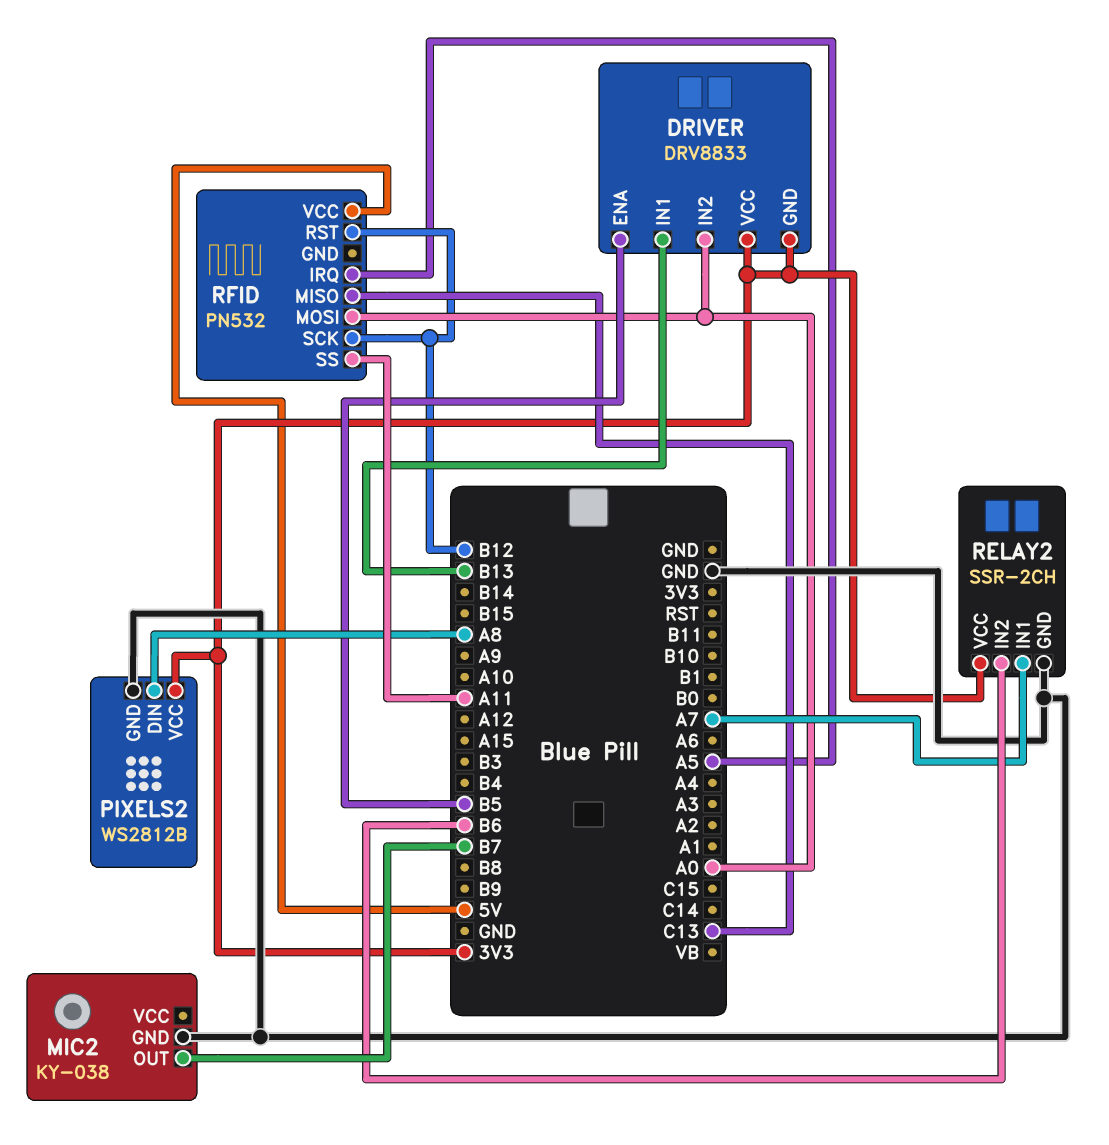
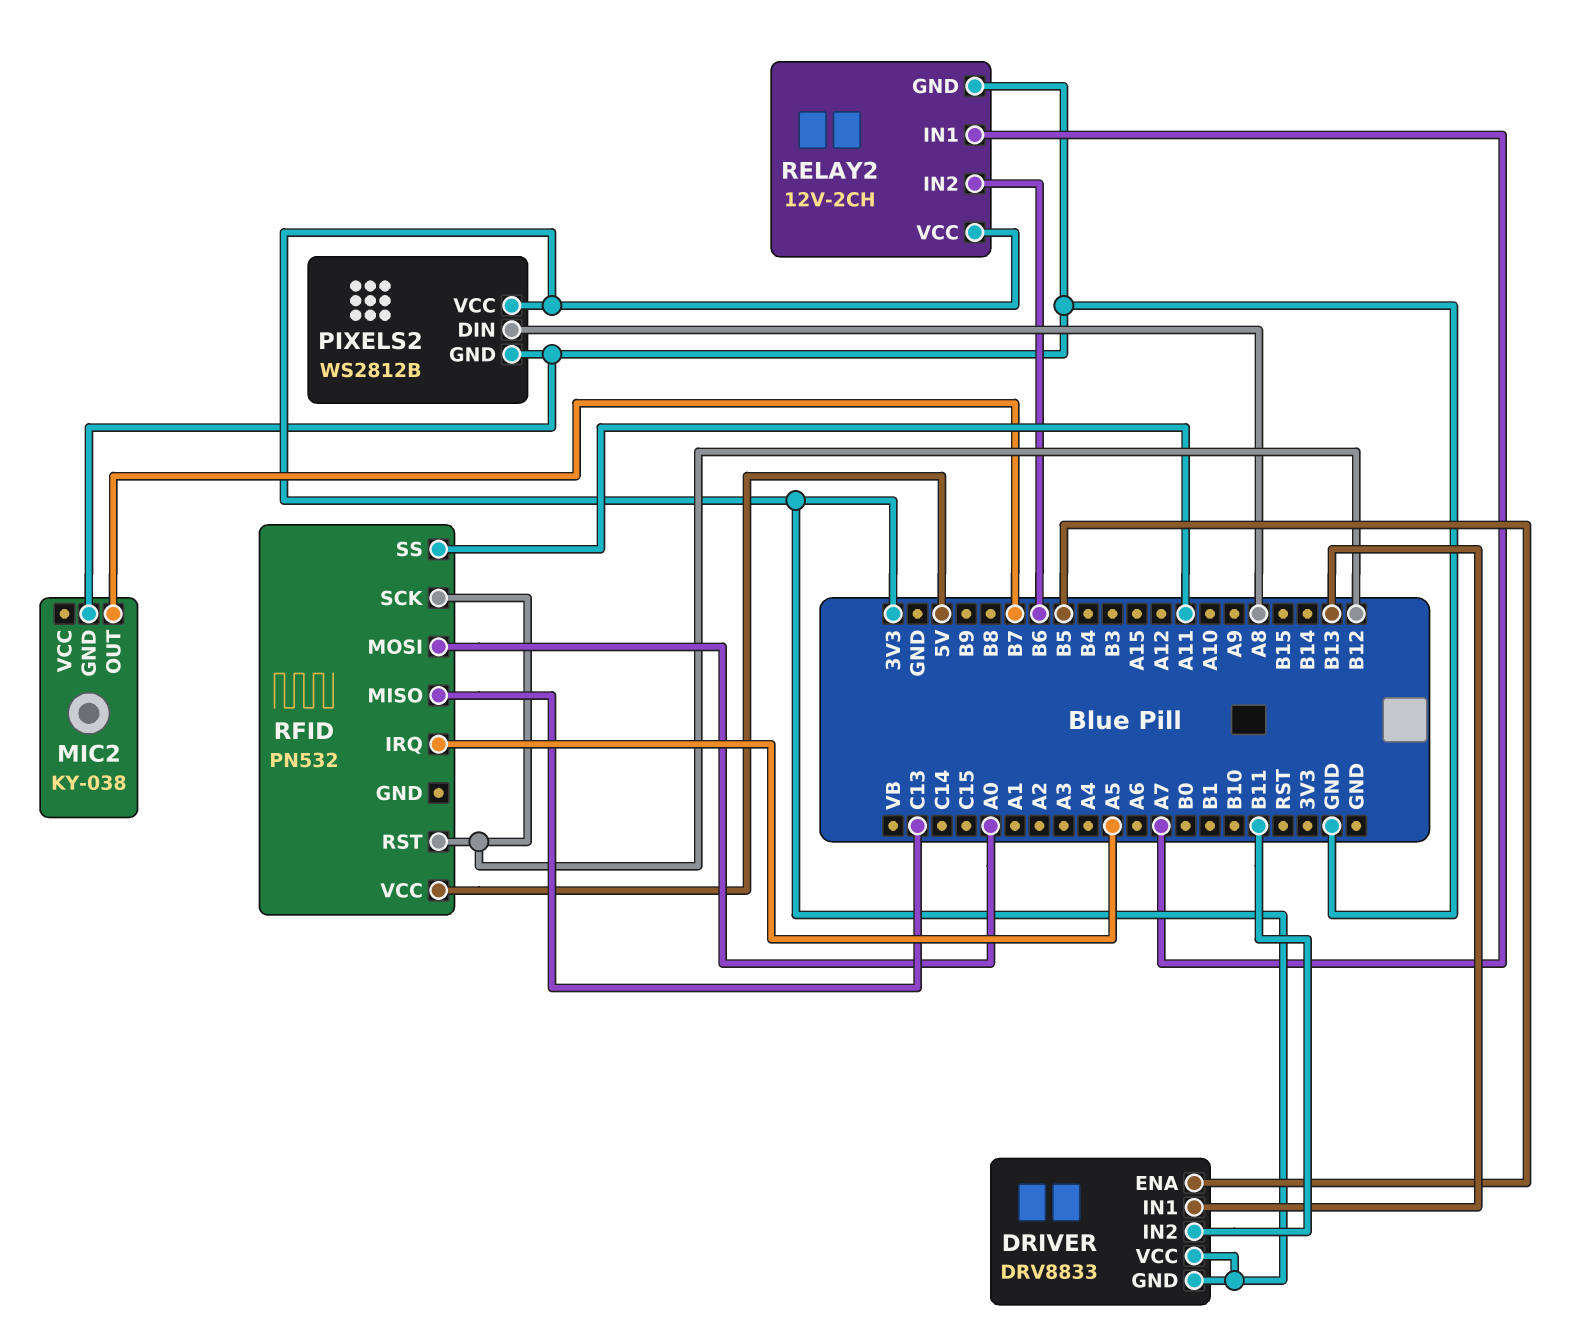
DRIVER pin IN2: A0 -> B11
RELAY2: SSR-2CH -> 12V-2CH

